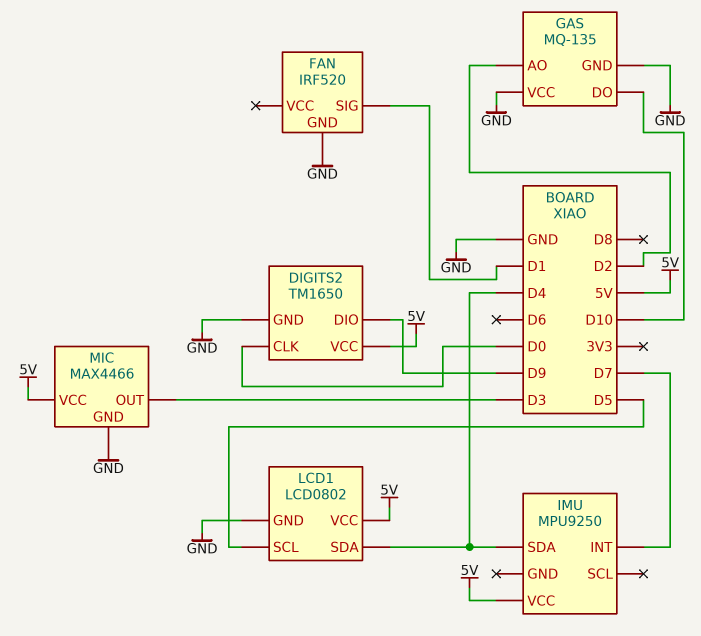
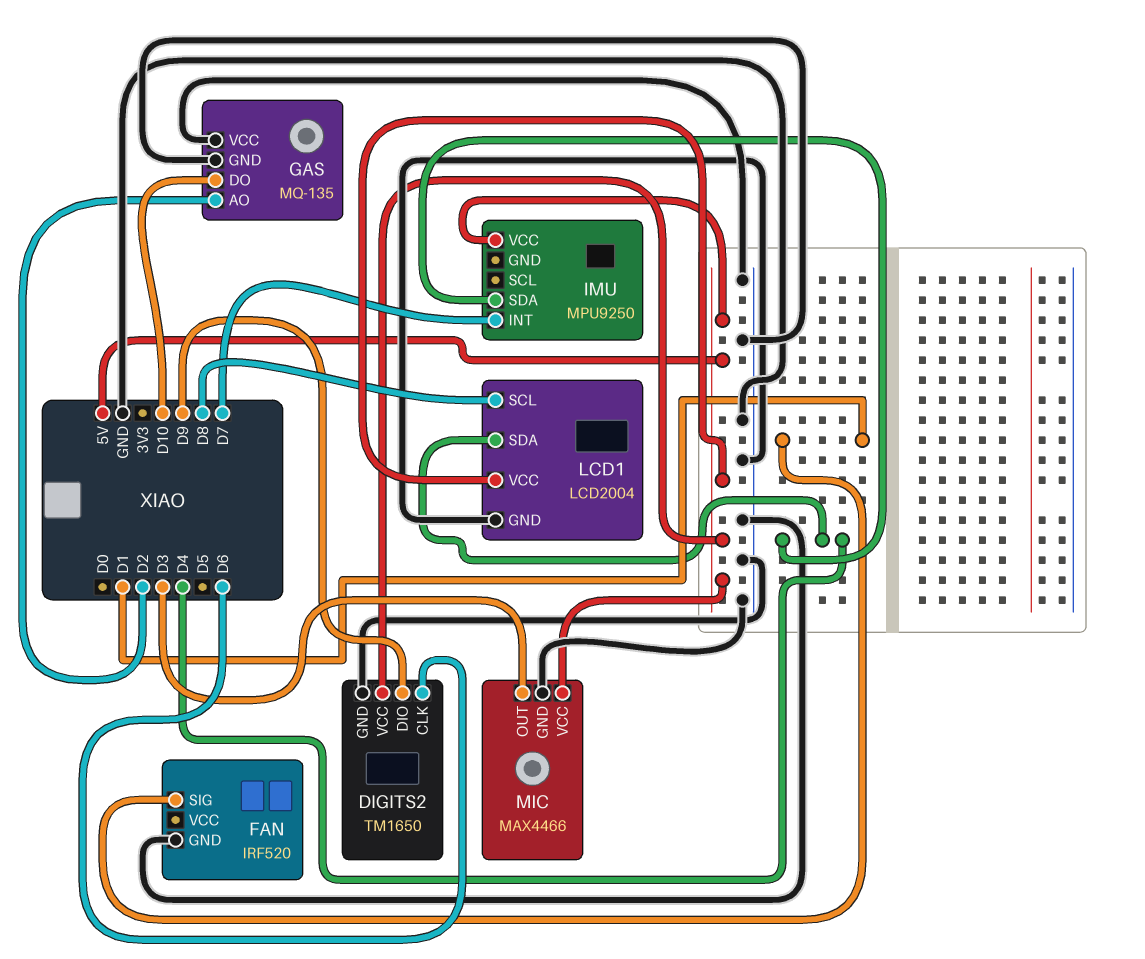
DIGITS2 pin CLK: D0 -> D6
LCD1: LCD0802 -> LCD2004
LCD1 pin SCL: D5 -> D8

